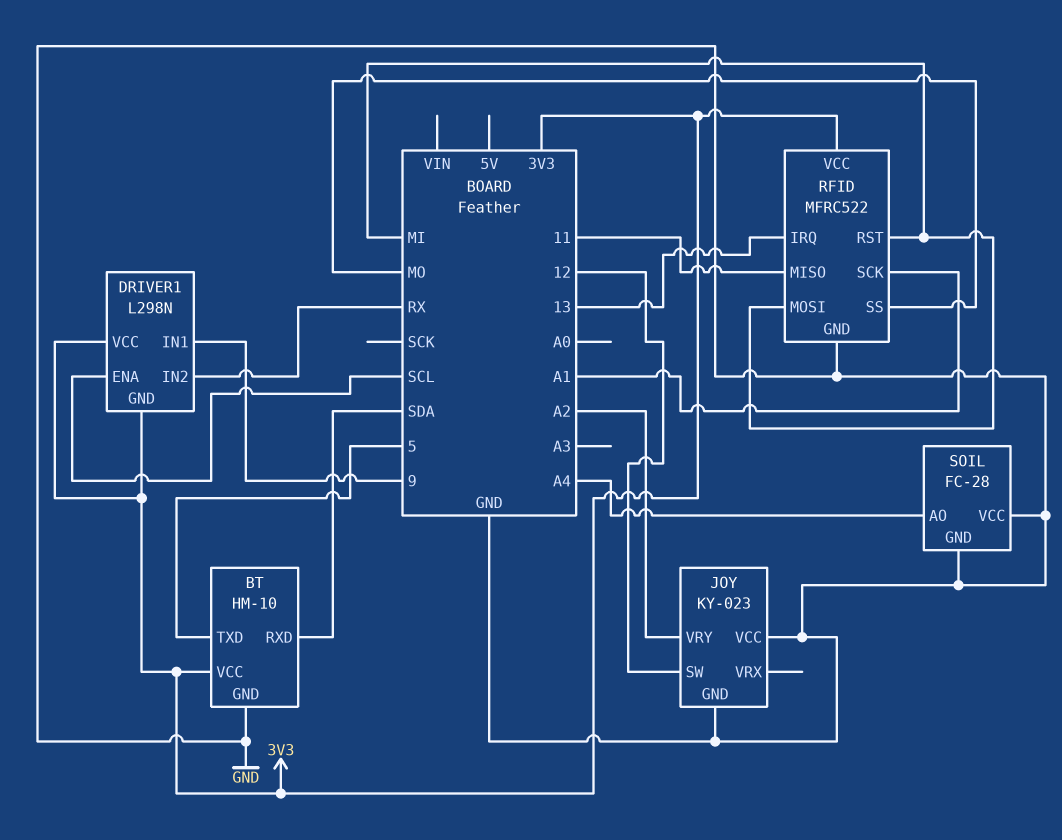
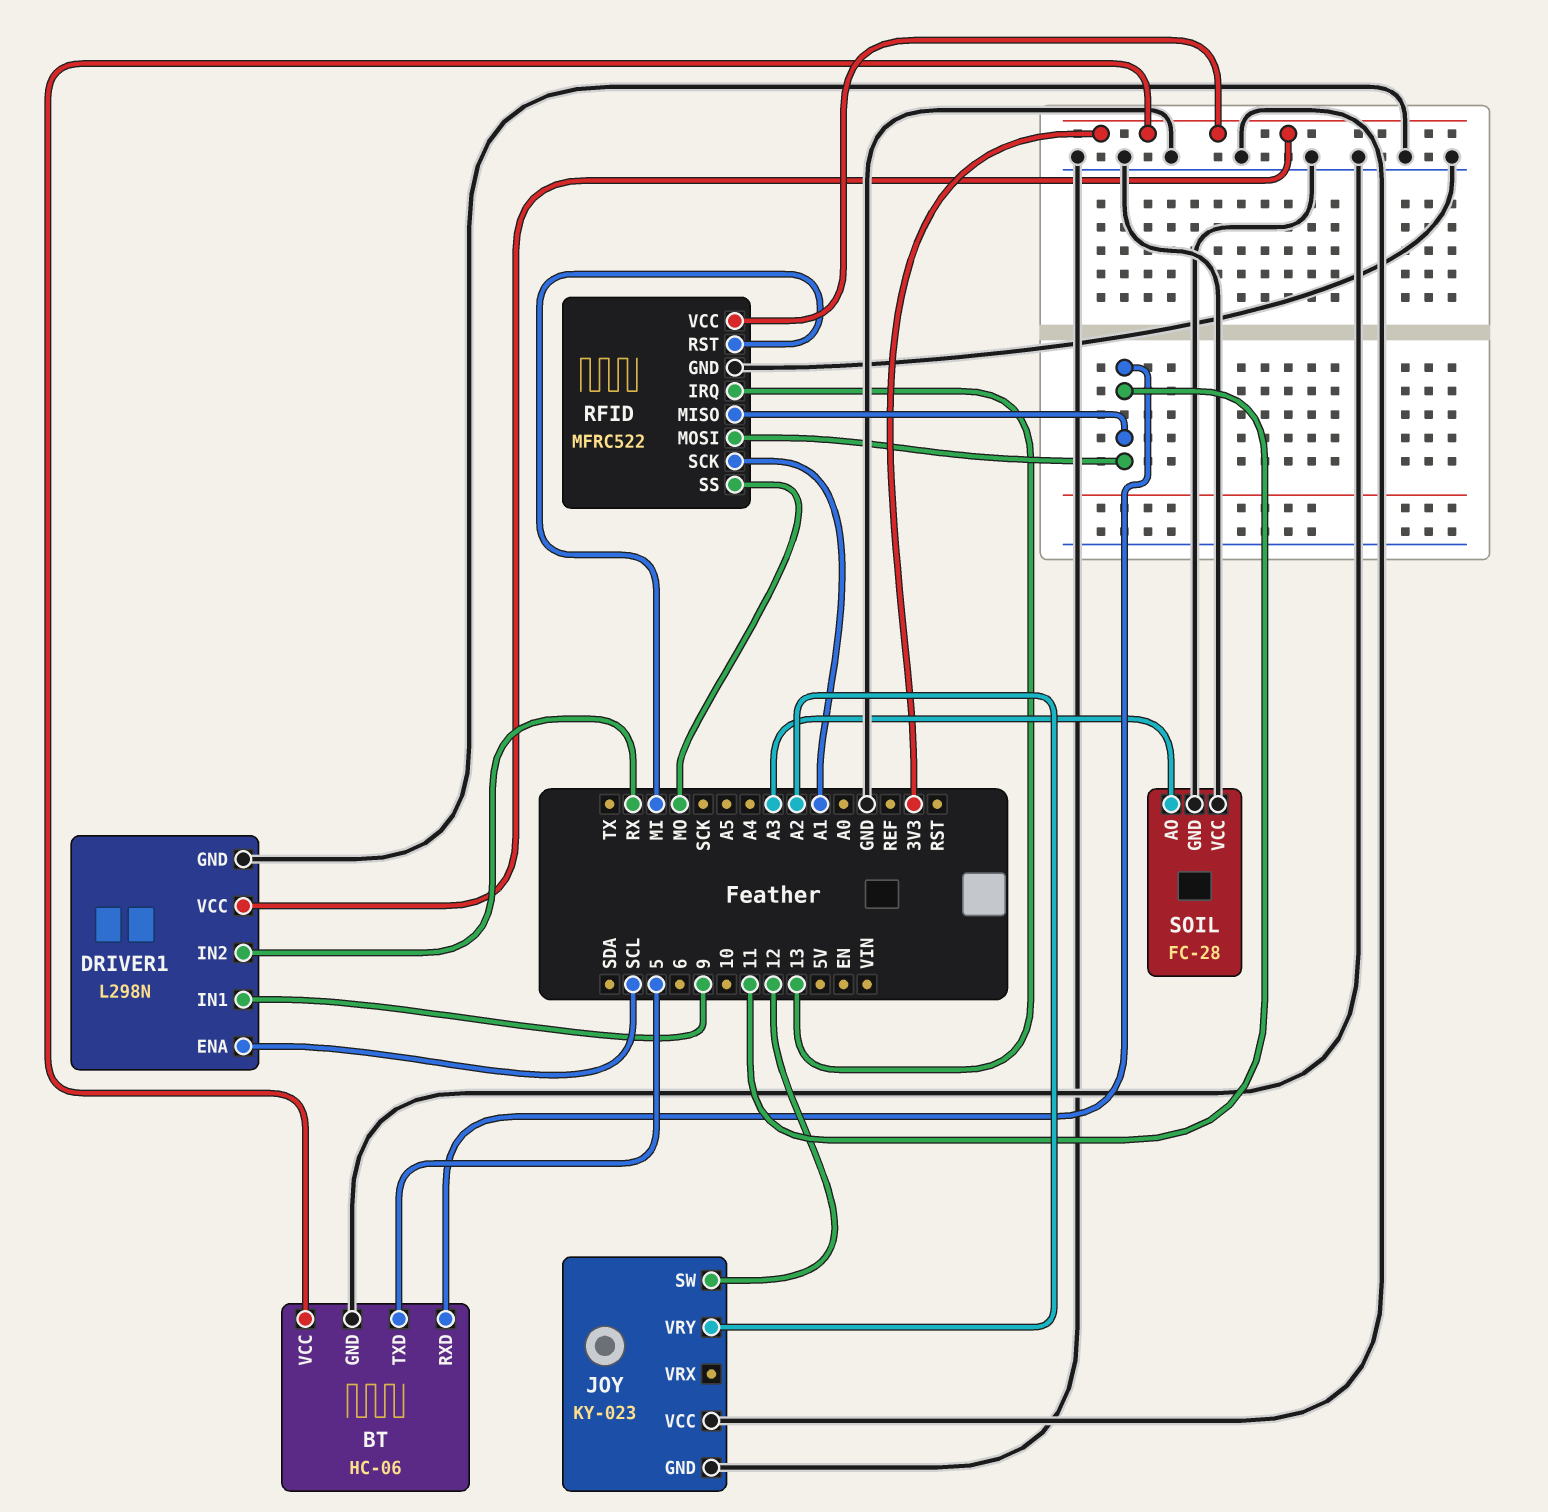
BT: HM-10 -> HC-06
BT pin RXD: SDA -> 11
DRIVER1 pin GND: 3V3 -> GND
RFID pin MOSI: MI -> 11
SOIL pin AO: A4 -> A3

